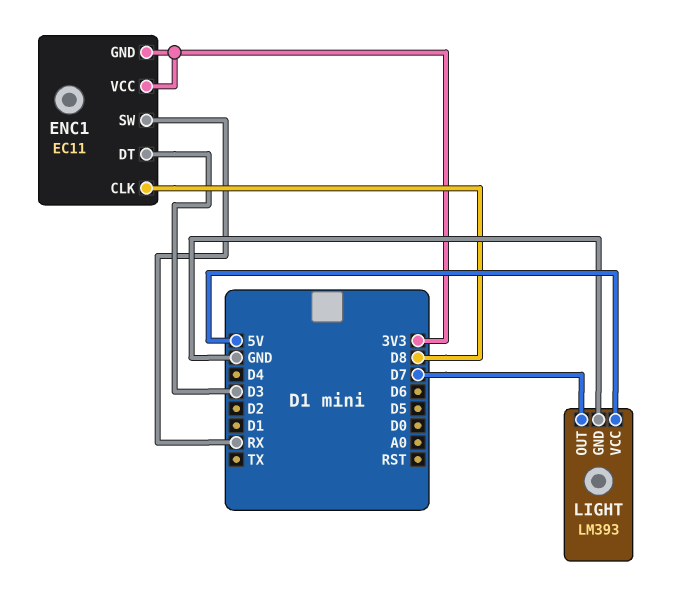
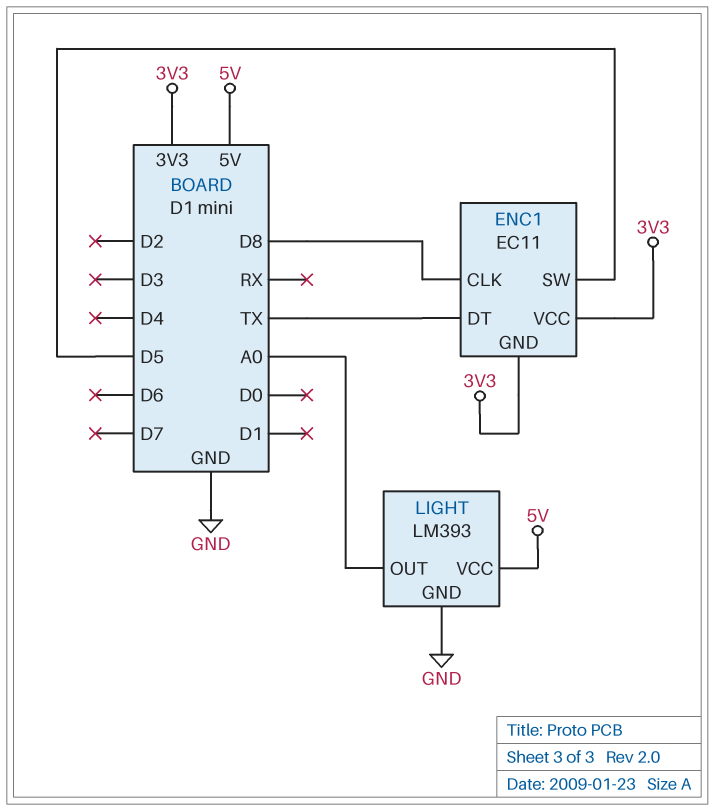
ENC1 pin DT: D3 -> TX
ENC1 pin SW: RX -> D5
LIGHT pin OUT: D7 -> A0

